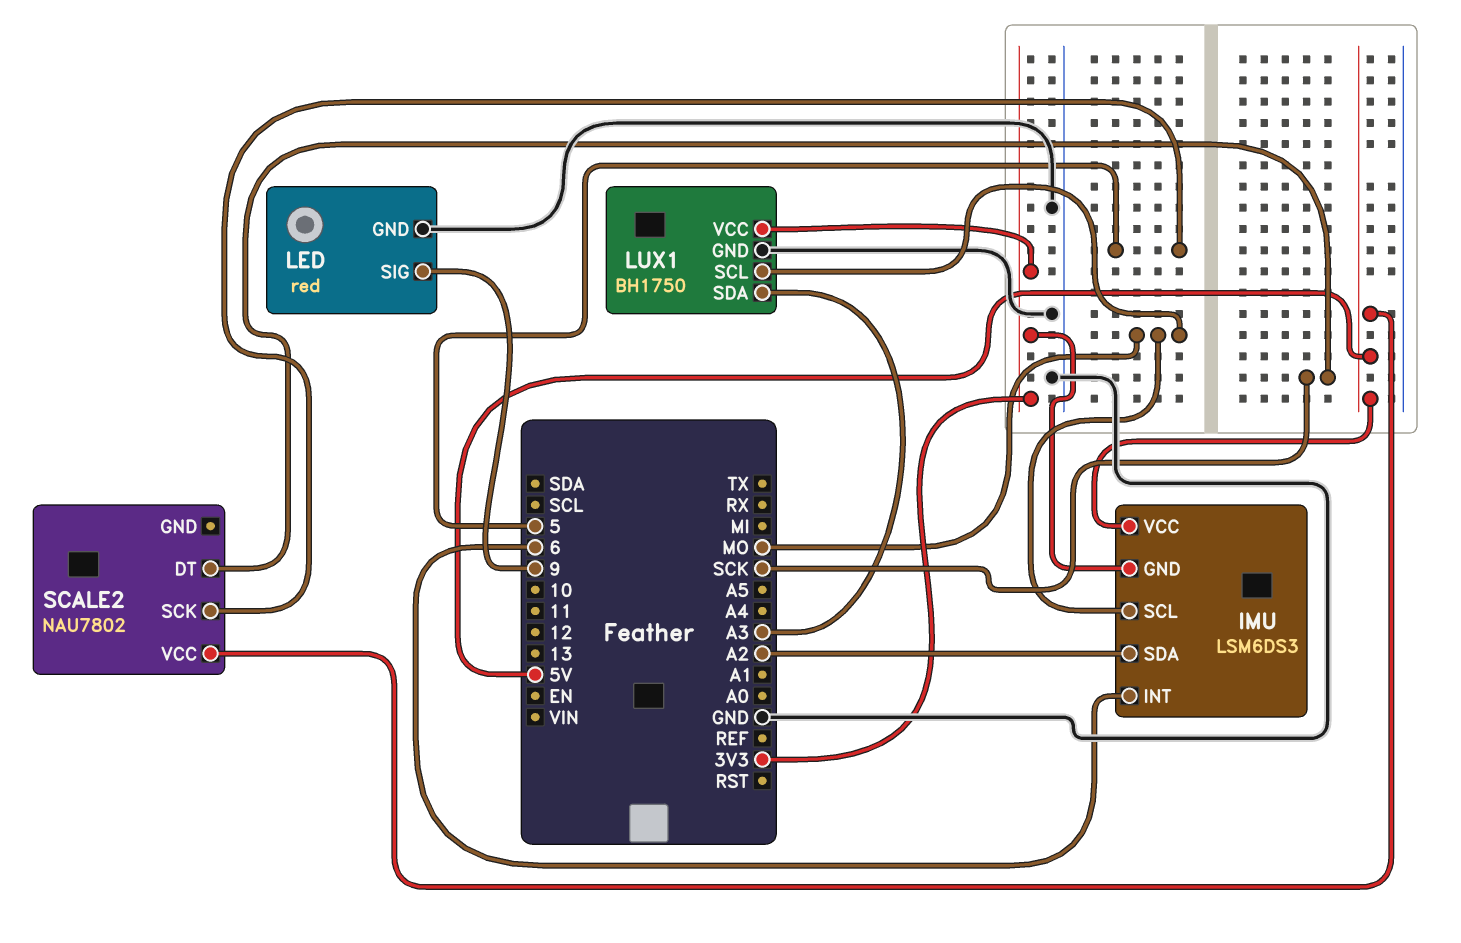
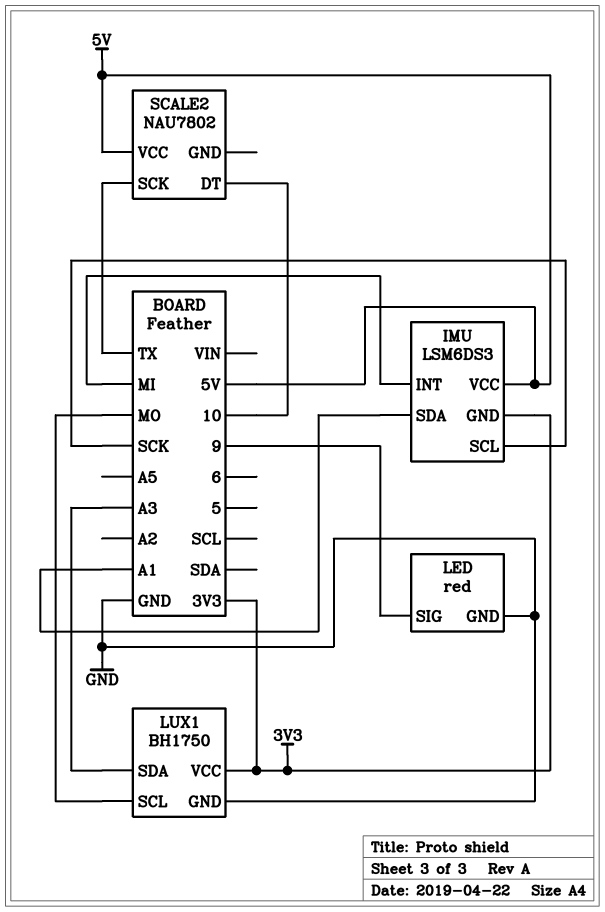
IMU pin INT: 6 -> MI
IMU pin SCL: MO -> SCK
IMU pin SDA: A2 -> A1
SCALE2 pin DT: SCK -> 10
SCALE2 pin SCK: 5 -> TX

